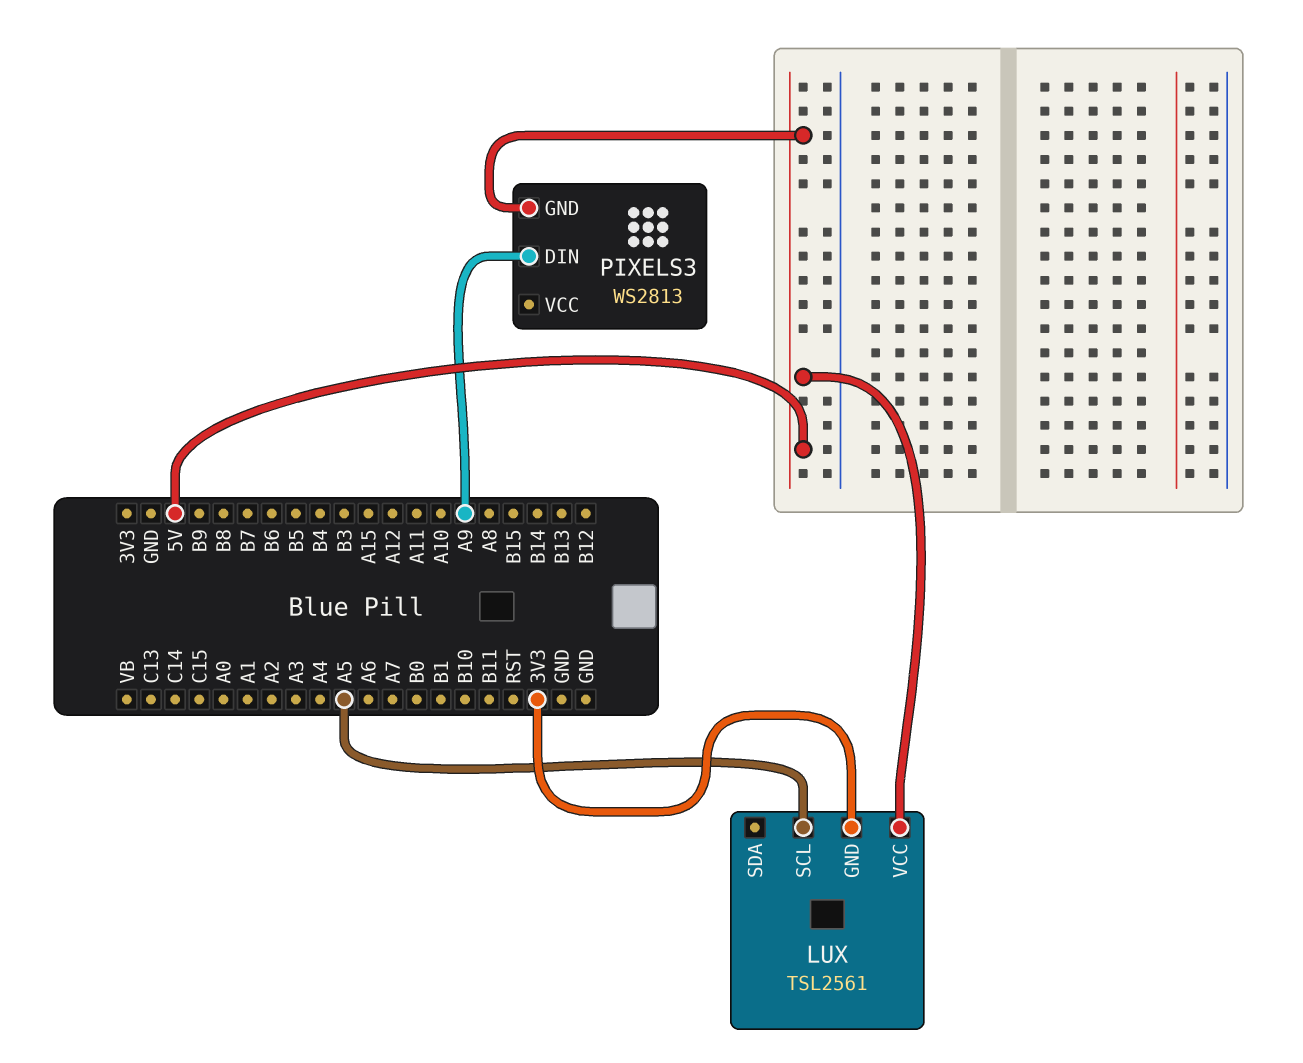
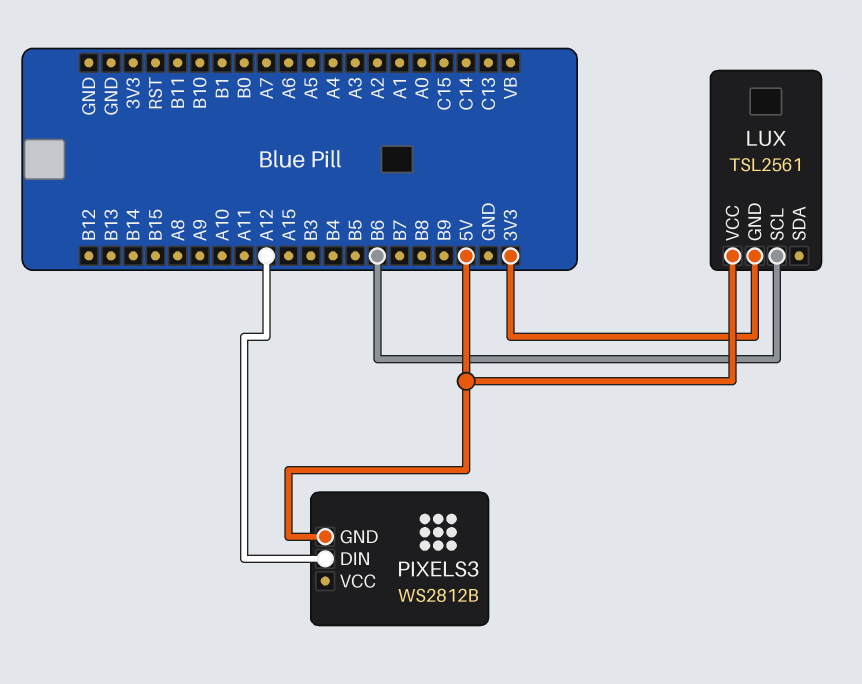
LUX pin SCL: A5 -> B6
PIXELS3: WS2813 -> WS2812B
PIXELS3 pin DIN: A9 -> A12

